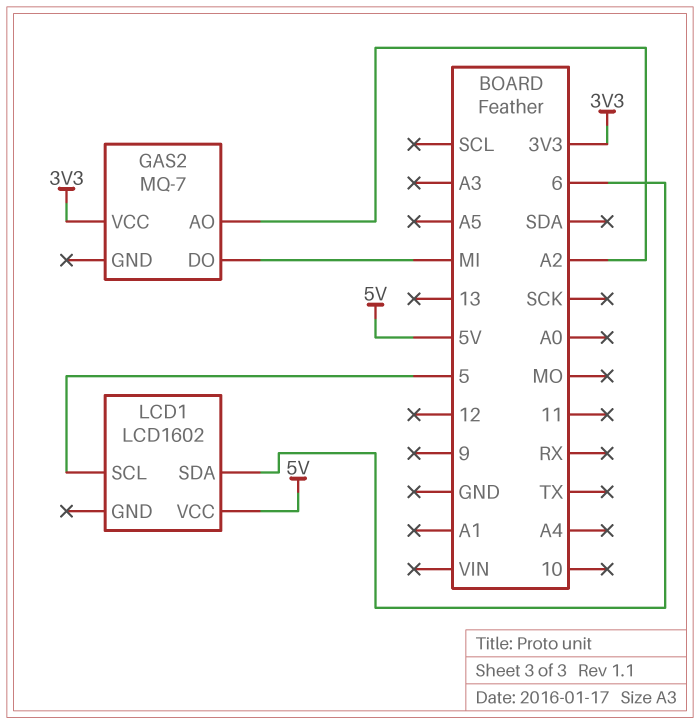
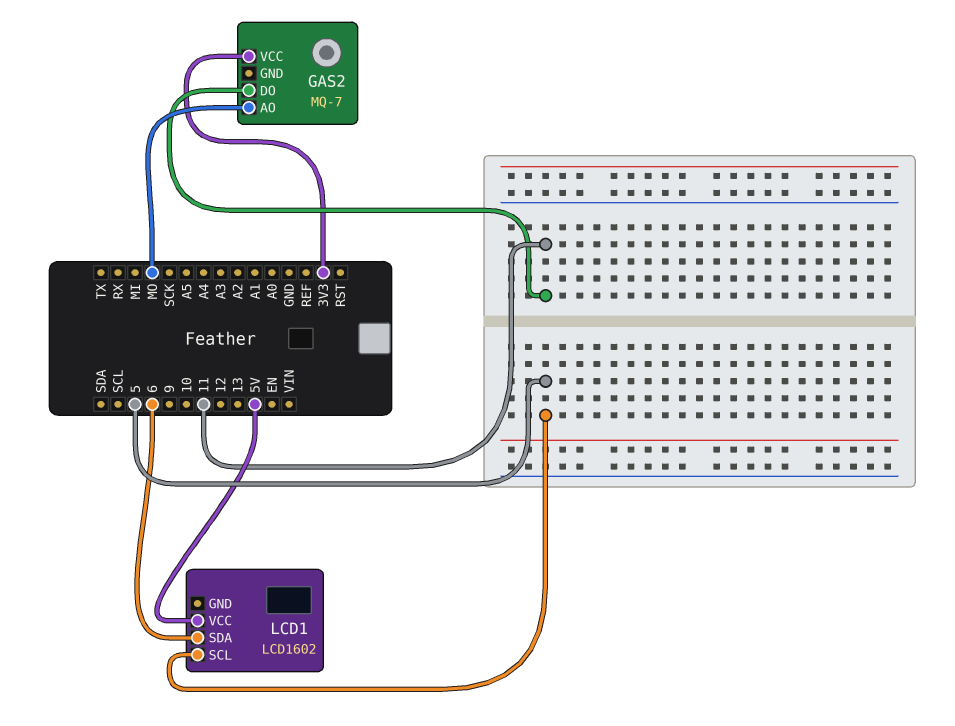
GAS2 pin AO: A2 -> MO
GAS2 pin DO: MI -> 11

